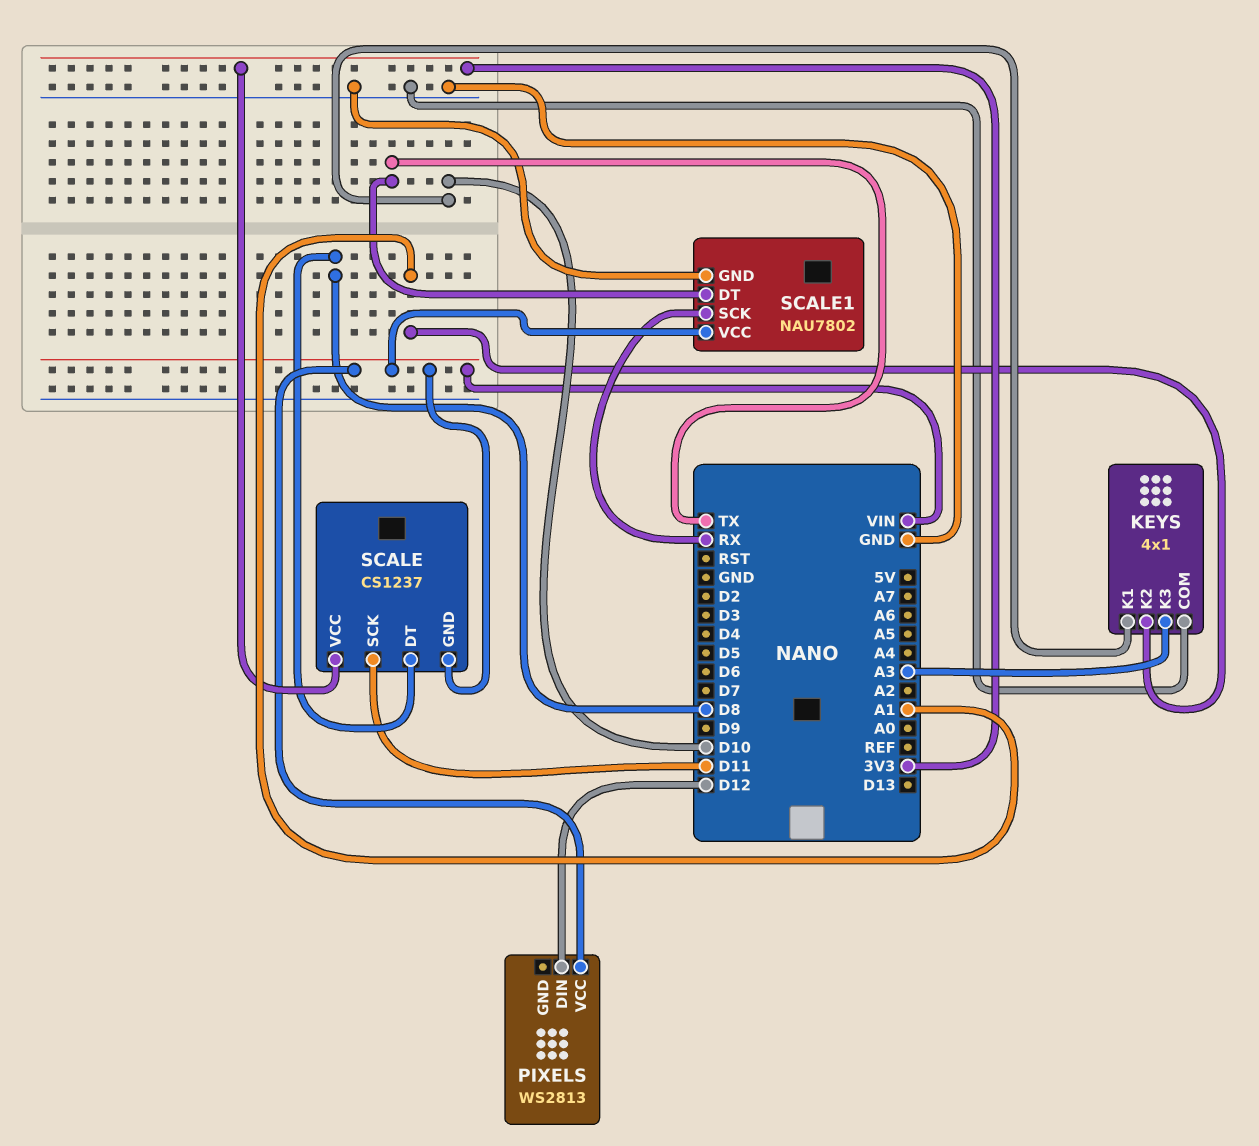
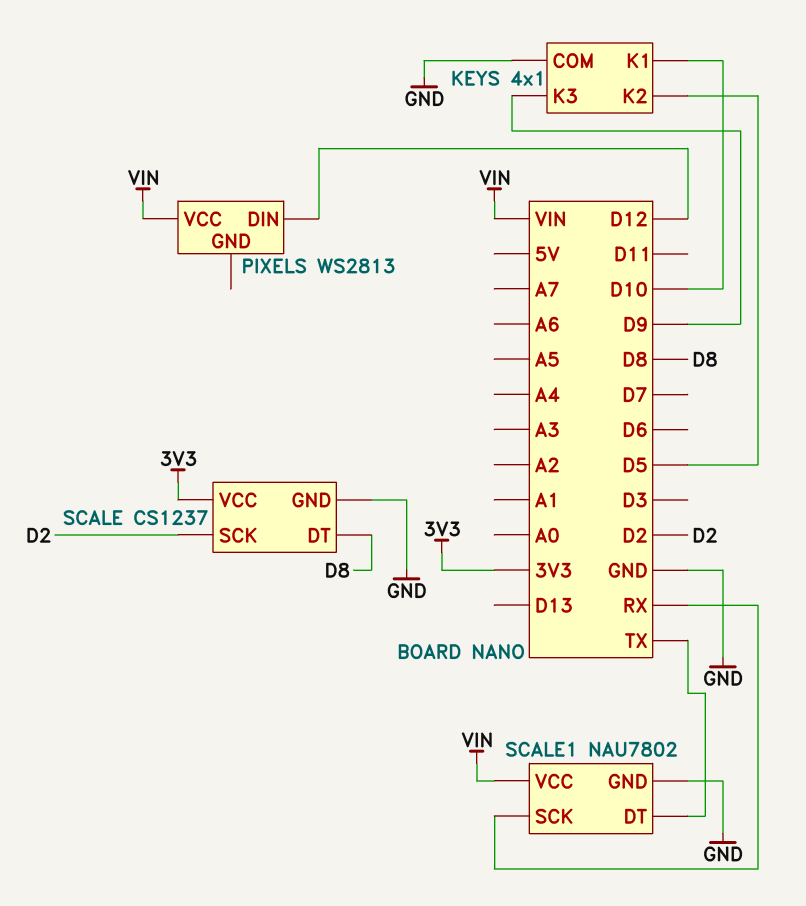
KEYS pin K2: A1 -> D5
KEYS pin K3: A3 -> D9
SCALE pin GND: VIN -> GND
SCALE pin SCK: D11 -> D2

